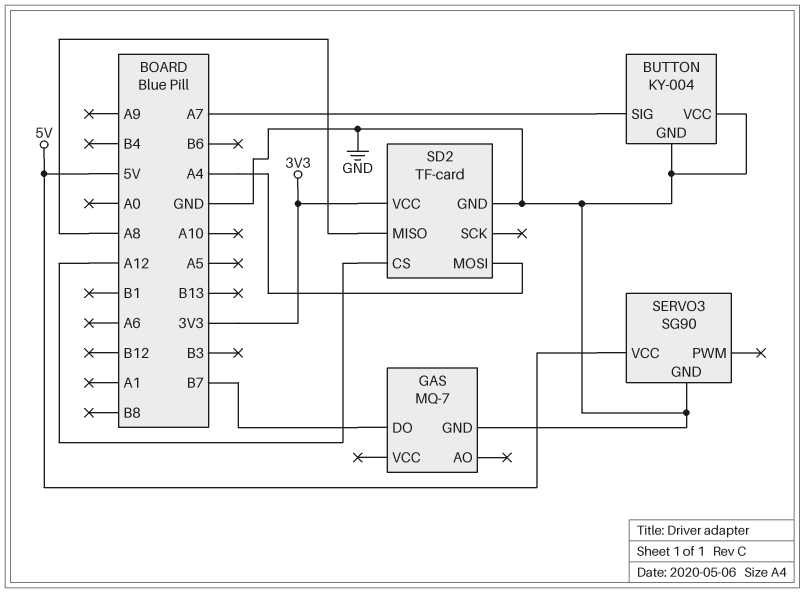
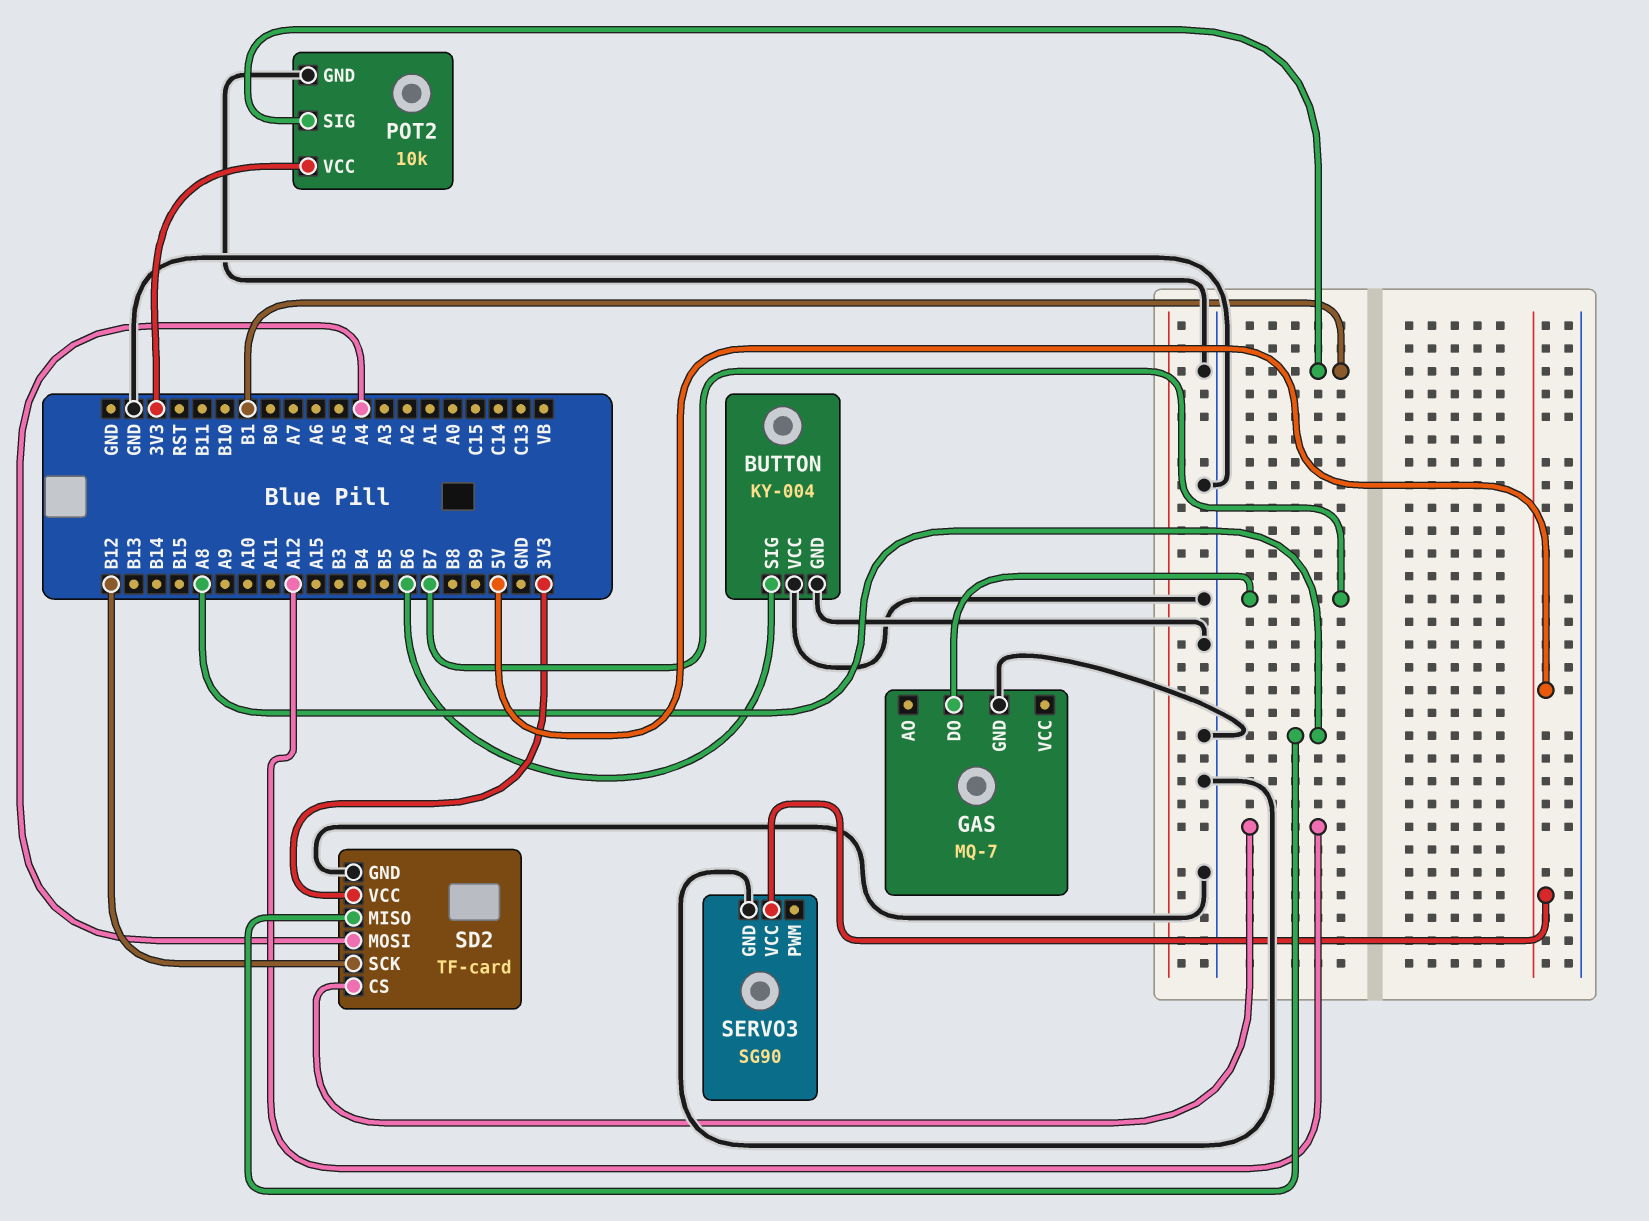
BUTTON pin SIG: A7 -> B6
POT2: none -> 10k
POT2 pin GND: none -> GND
POT2 pin SIG: none -> B1
POT2 pin VCC: none -> 3V3
SD2 pin SCK: none -> B12

